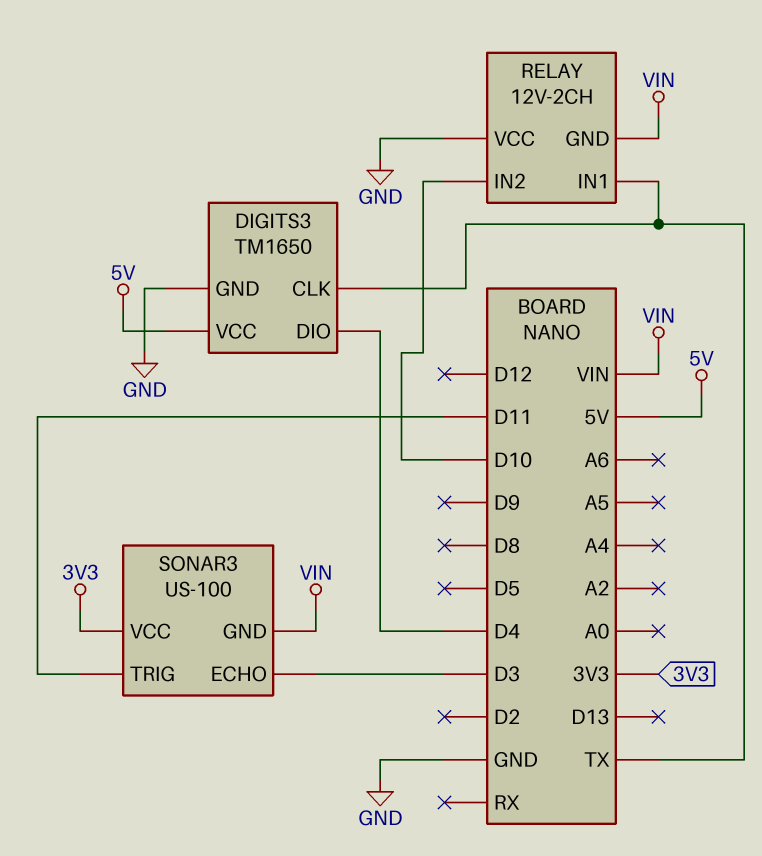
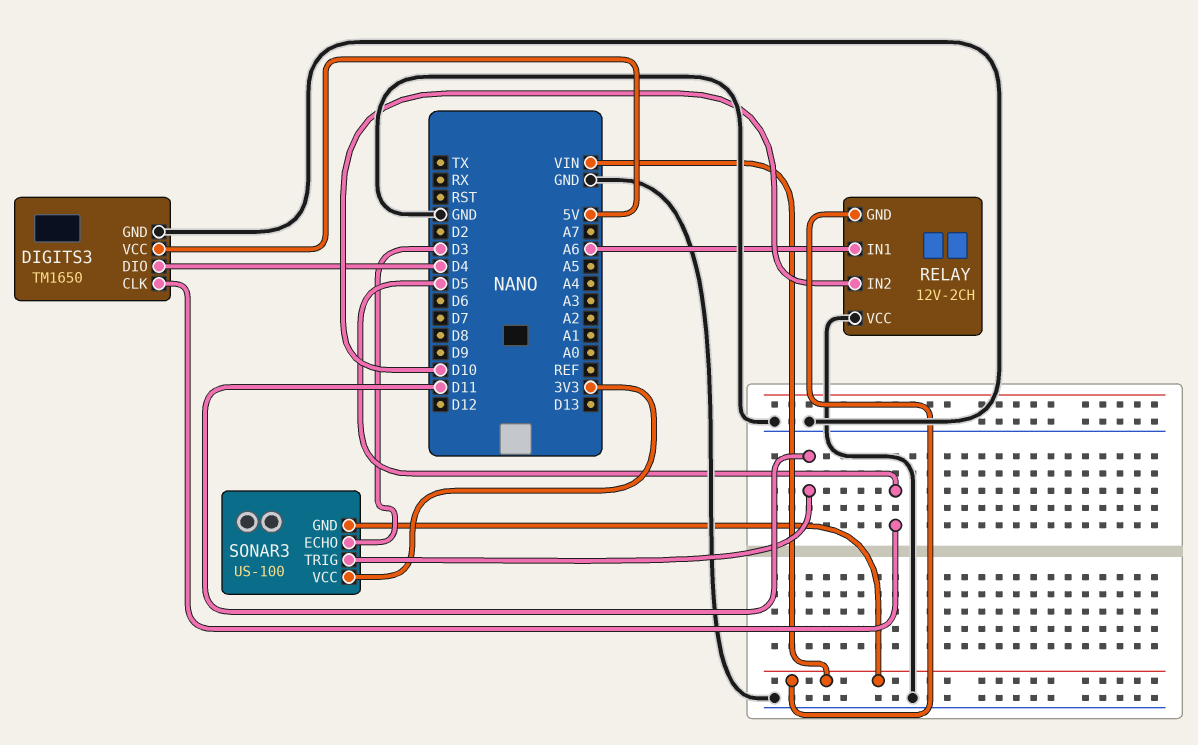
DIGITS3 pin CLK: TX -> D5
RELAY pin IN1: TX -> A6

